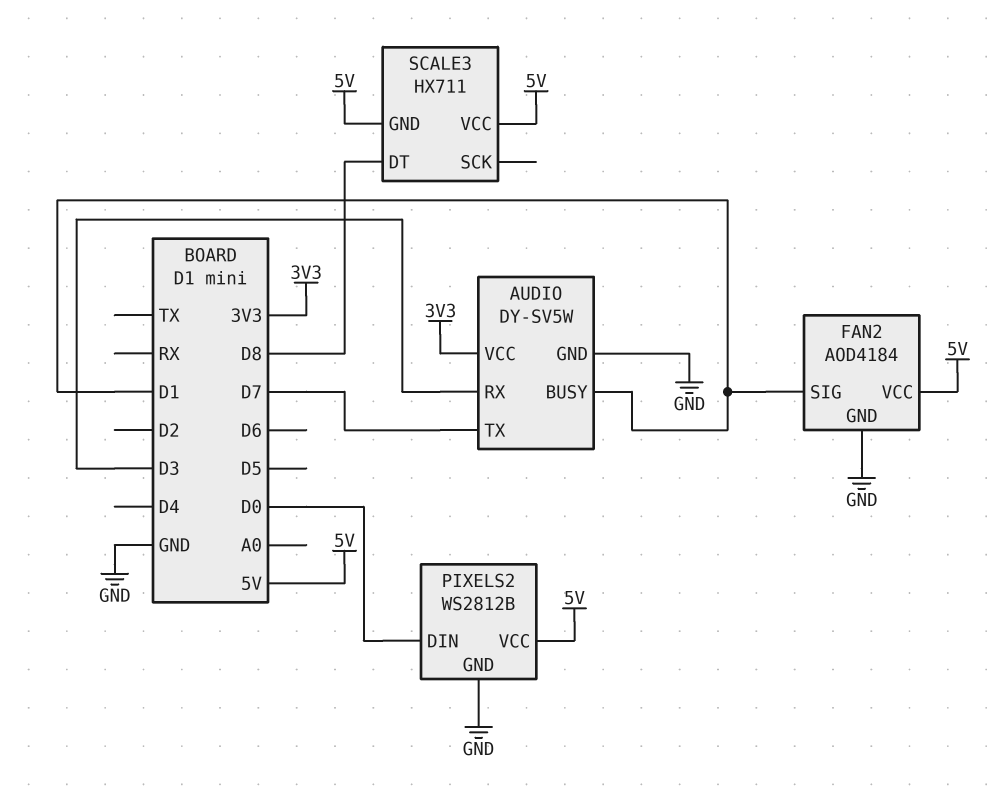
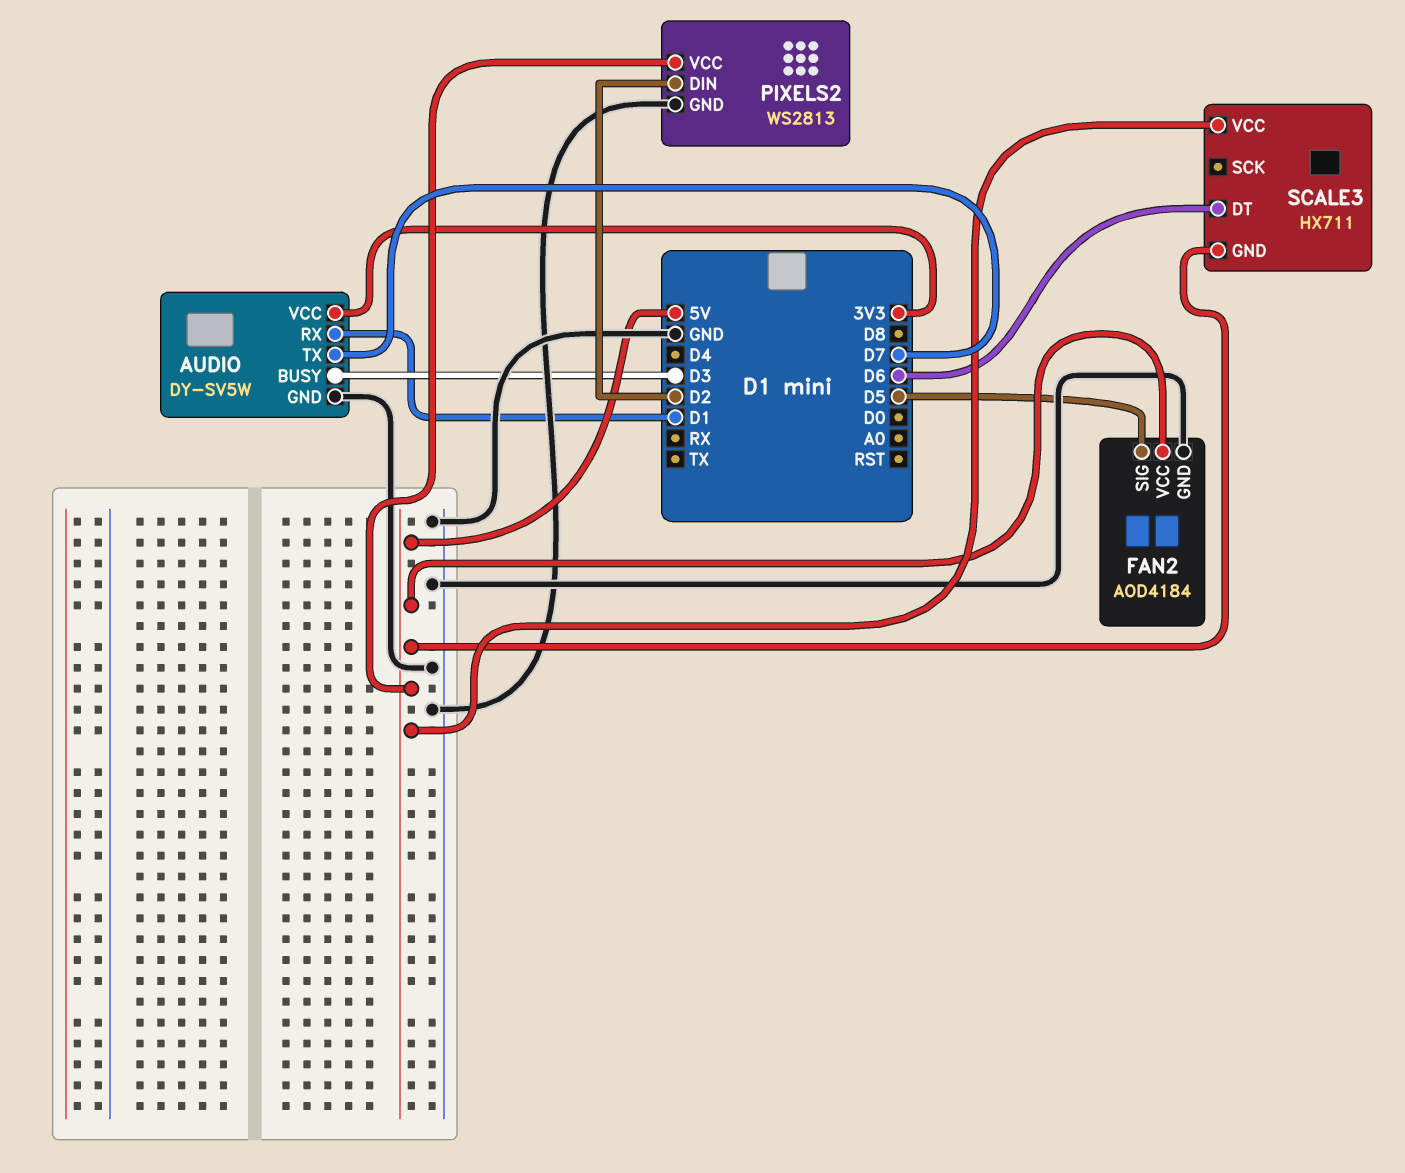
AUDIO pin BUSY: D1 -> D3
AUDIO pin RX: D3 -> D1
FAN2 pin SIG: D1 -> D5
PIXELS2: WS2812B -> WS2813
PIXELS2 pin DIN: D0 -> D2
SCALE3 pin DT: D8 -> D6

